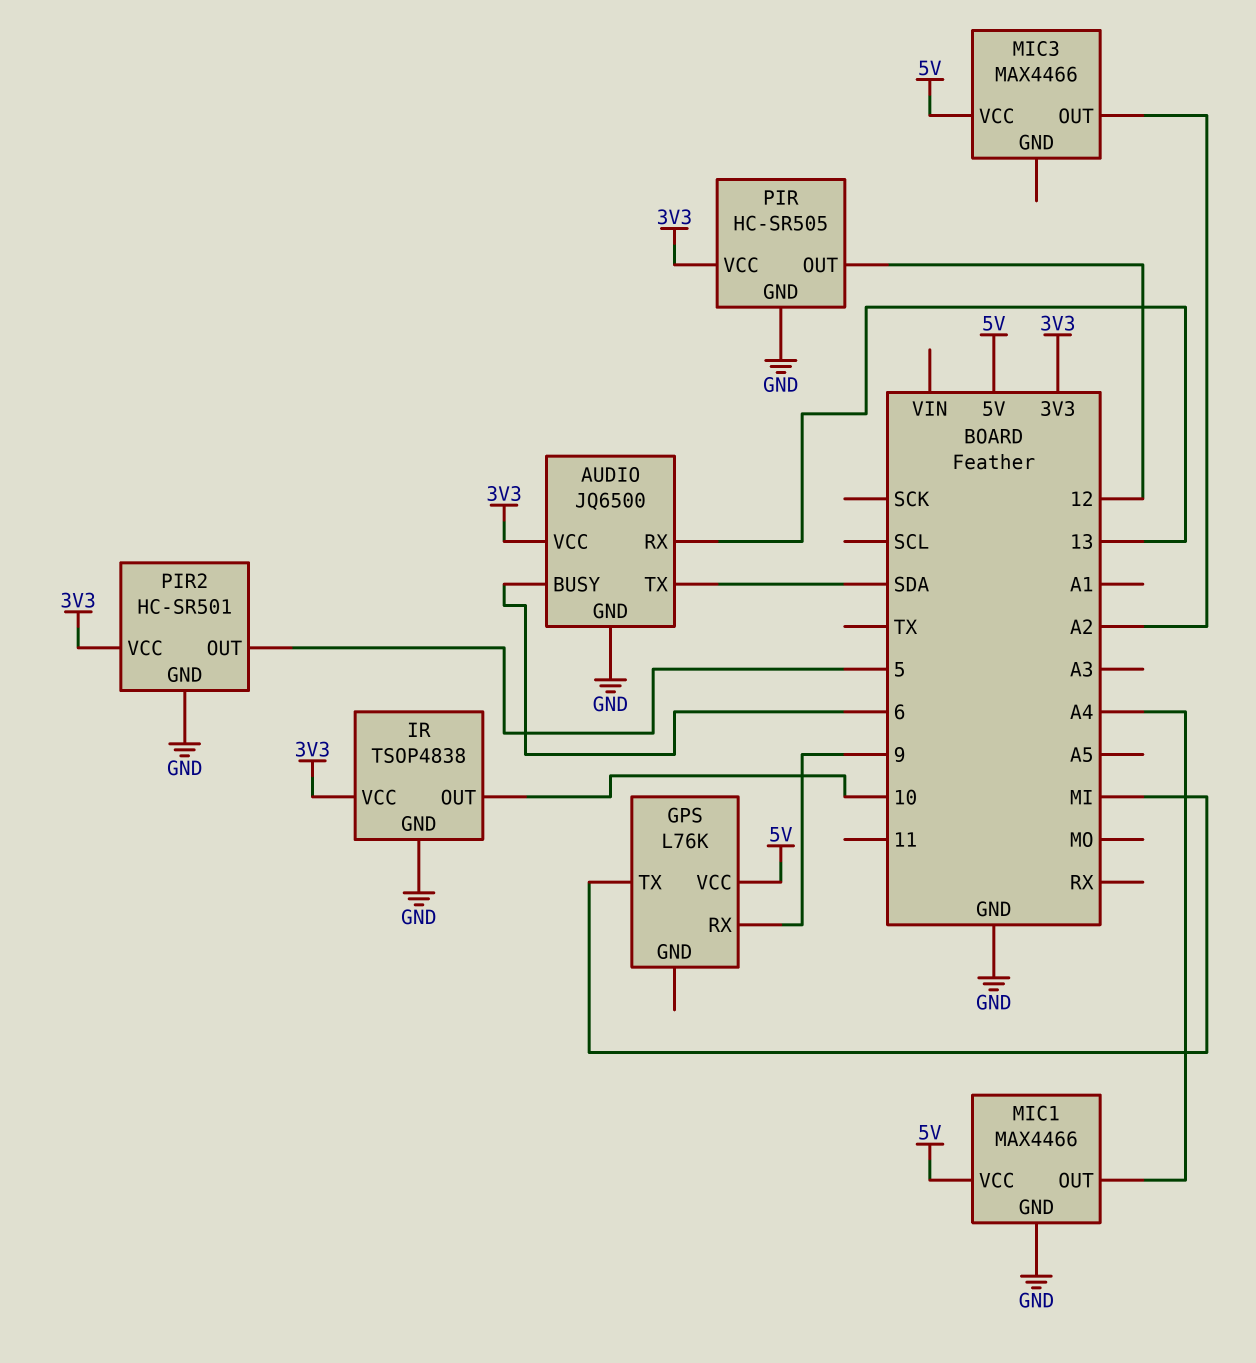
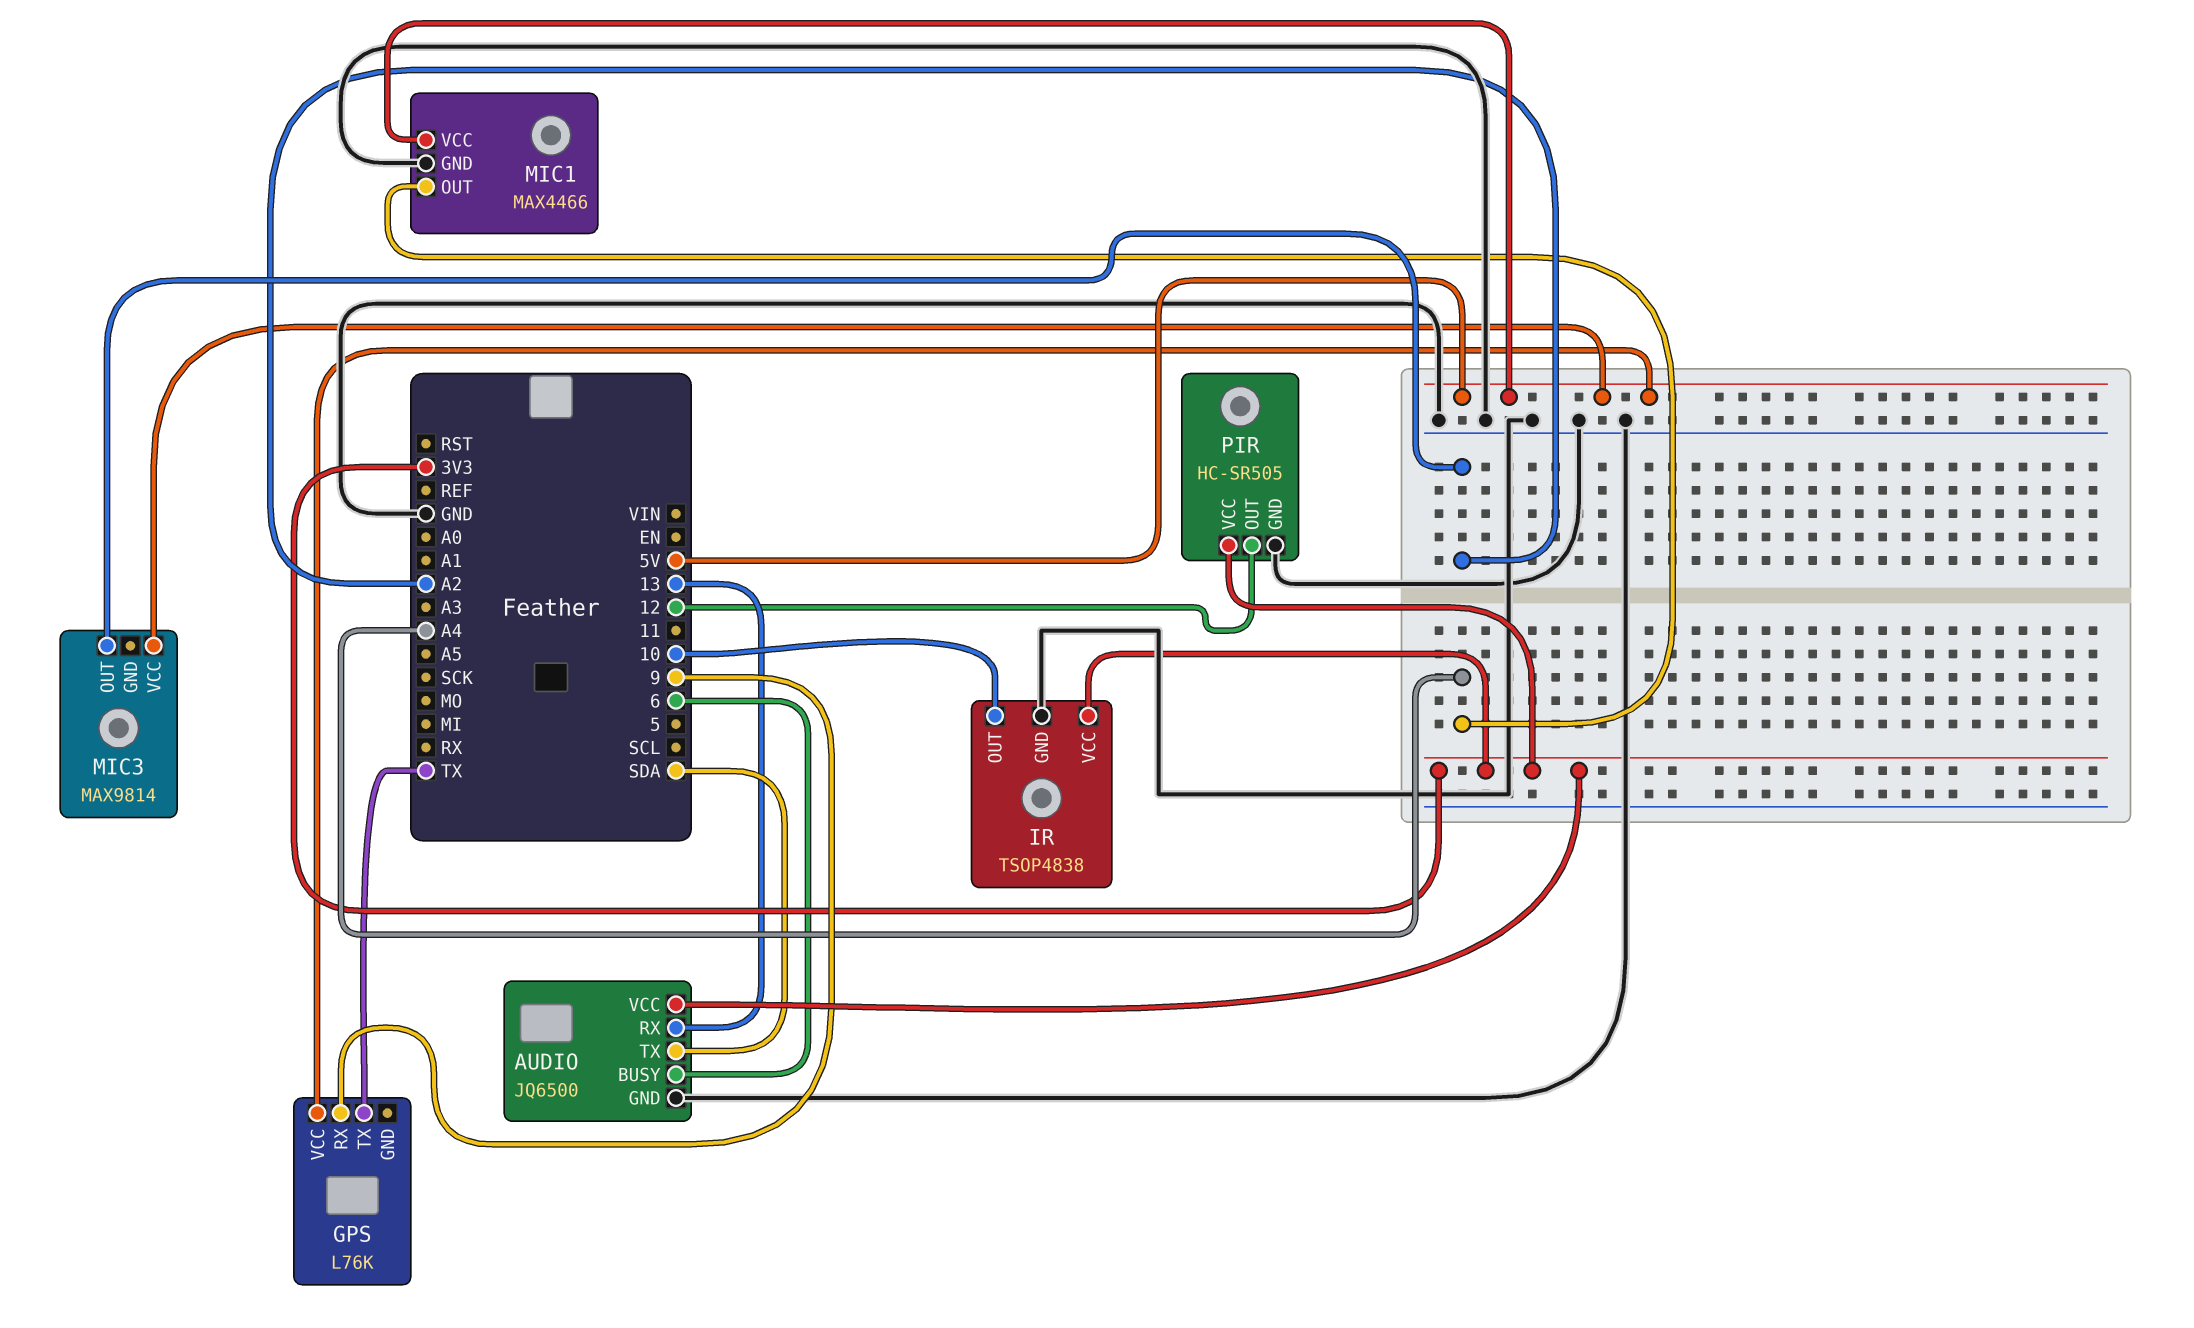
GPS pin TX: MI -> TX
MIC3: MAX4466 -> MAX9814
PIR2: HC-SR501 -> none
PIR2 pin GND: GND -> none
PIR2 pin OUT: 5 -> none
PIR2 pin VCC: 3V3 -> none

